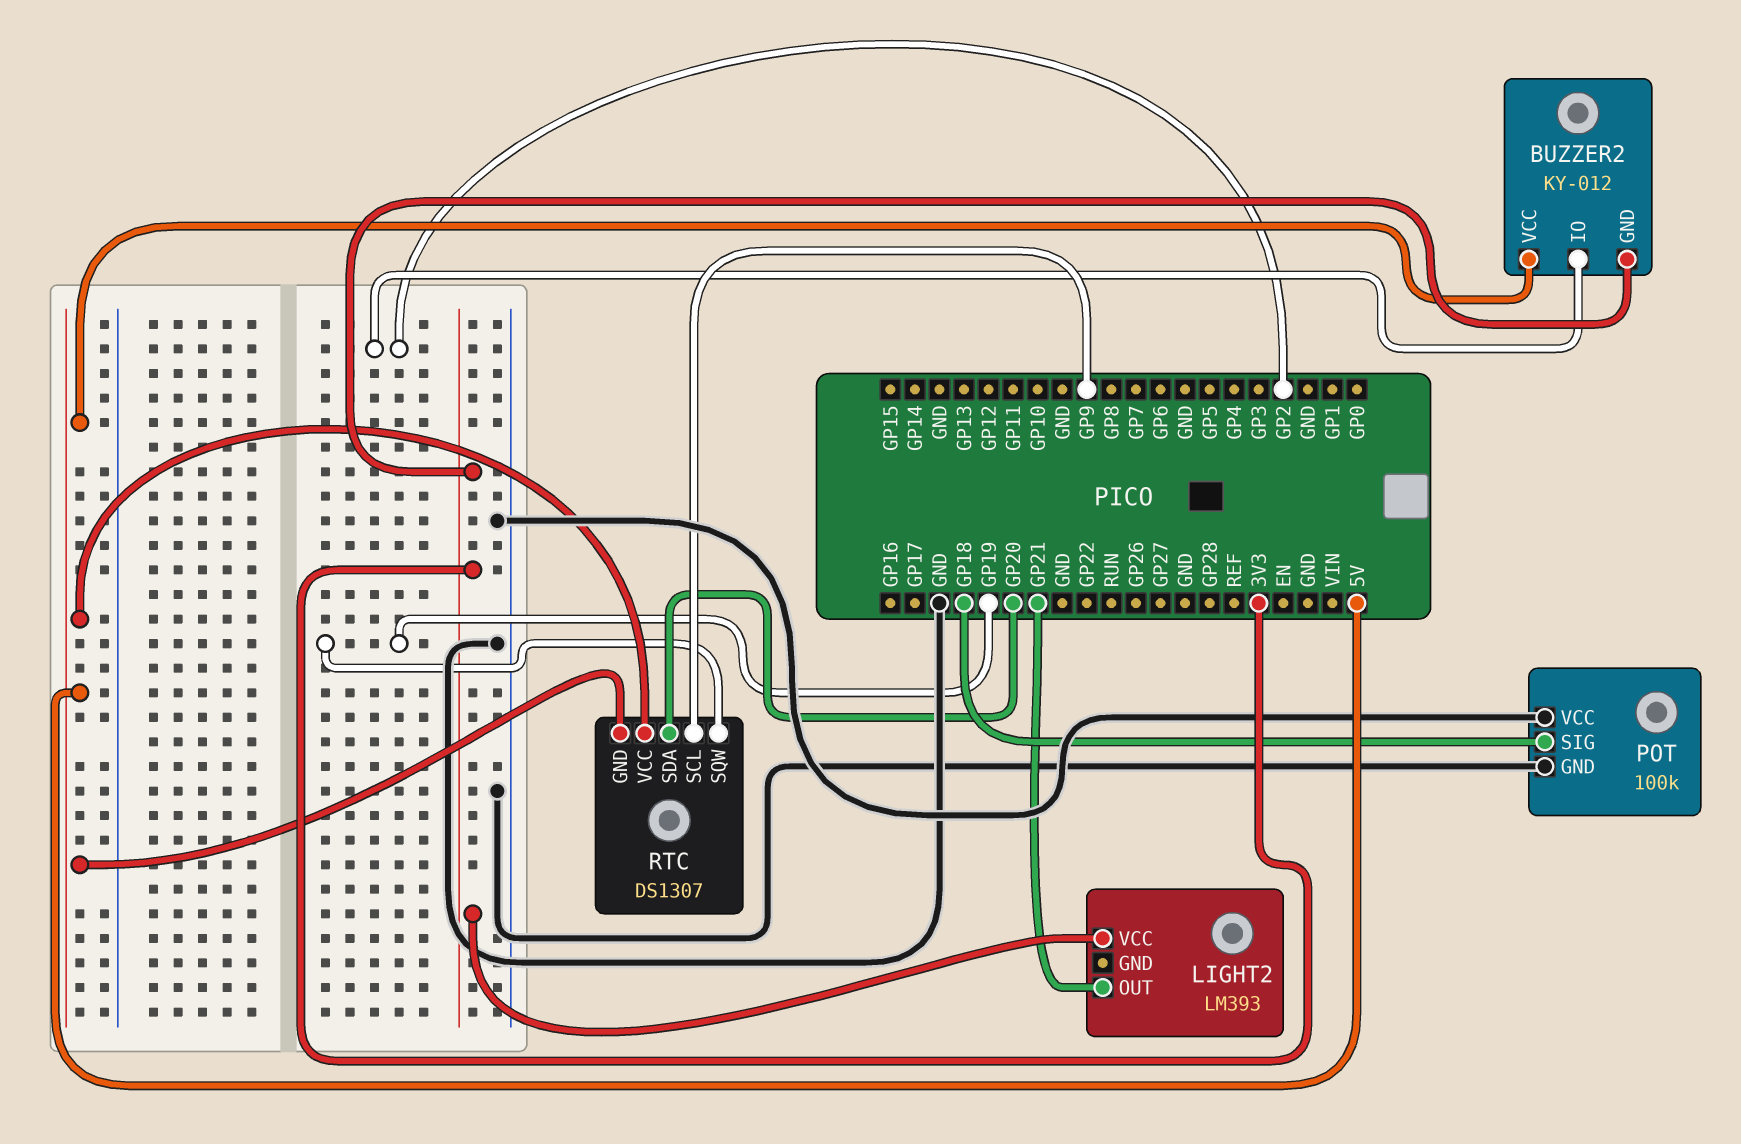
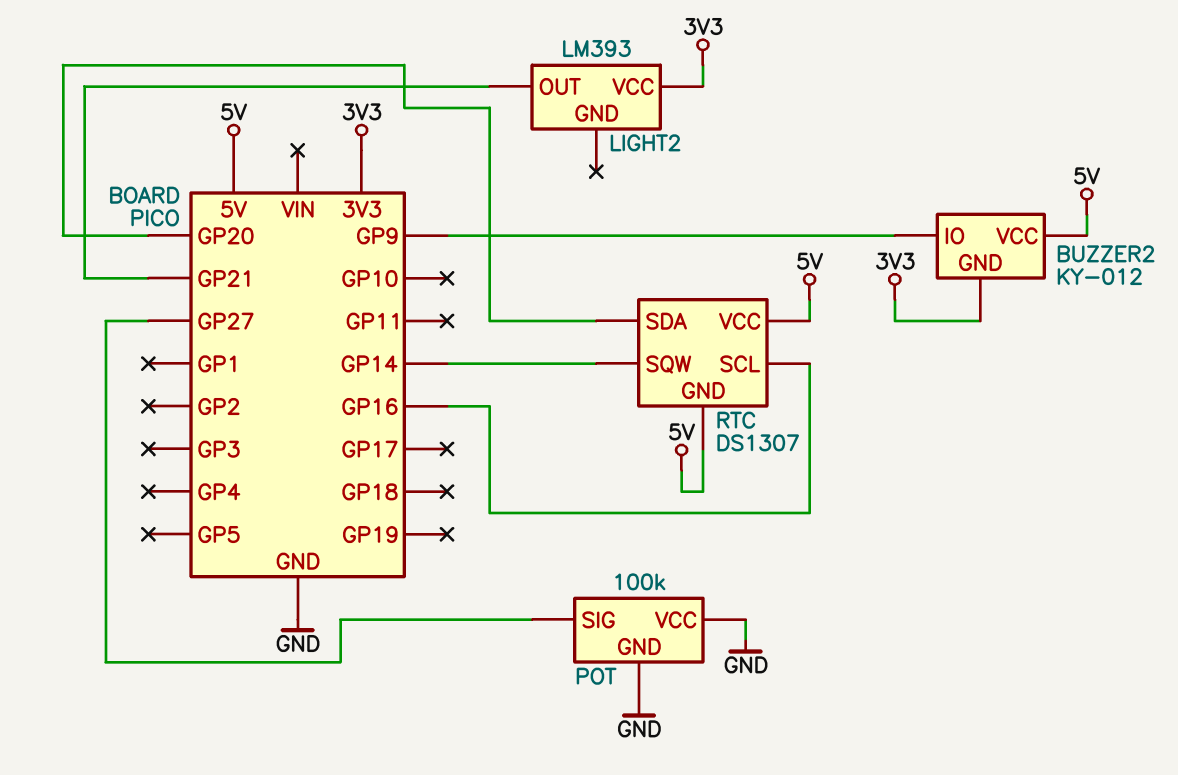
BUZZER2 pin IO: GP2 -> GP9
POT pin SIG: GP18 -> GP27
RTC pin SCL: GP9 -> GP16
RTC pin SQW: GP19 -> GP14

